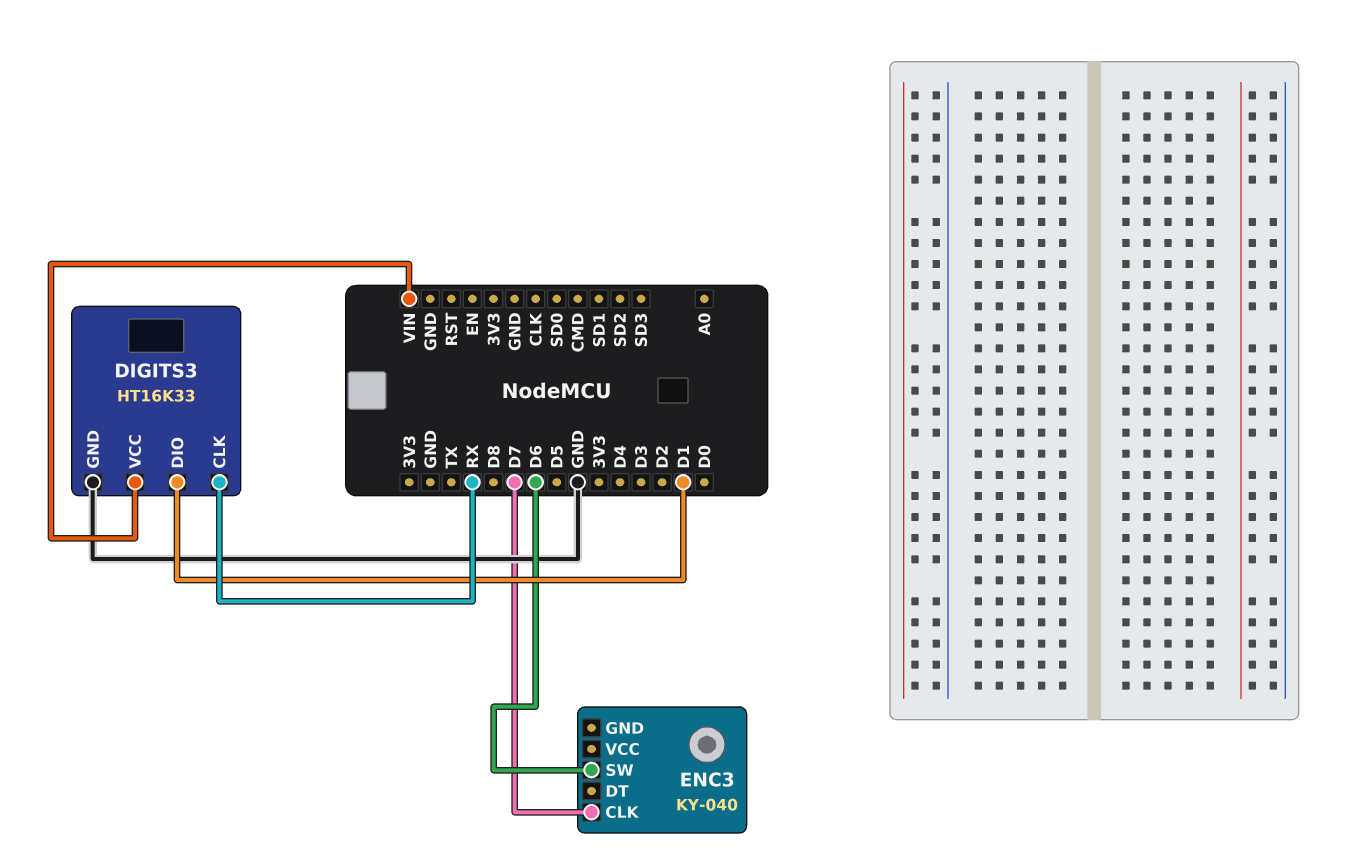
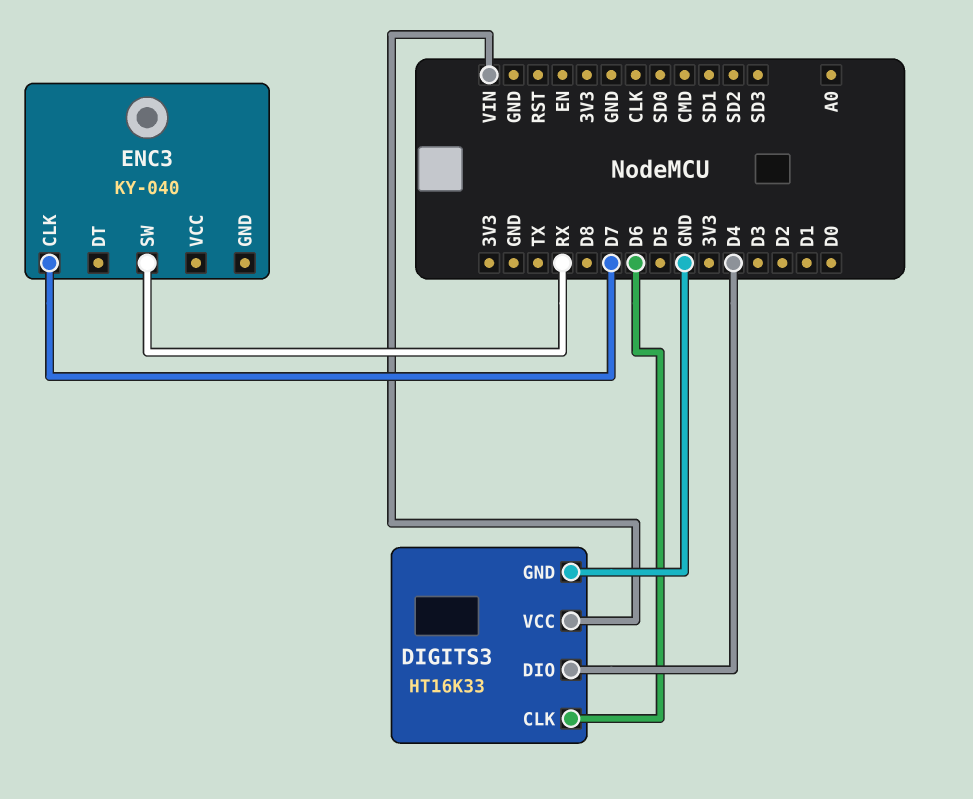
DIGITS3 pin CLK: RX -> D6
DIGITS3 pin DIO: D1 -> D4
ENC3 pin SW: D6 -> RX

